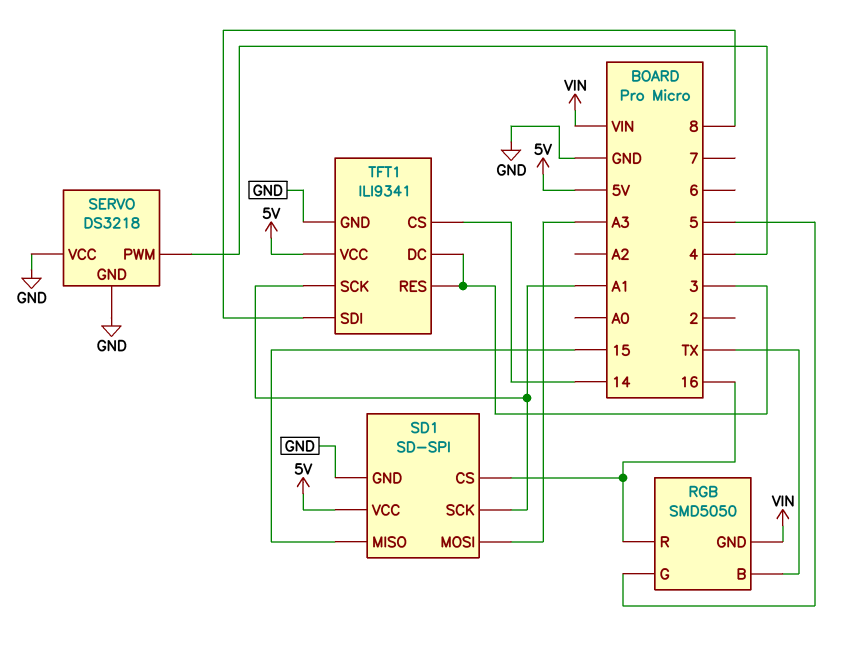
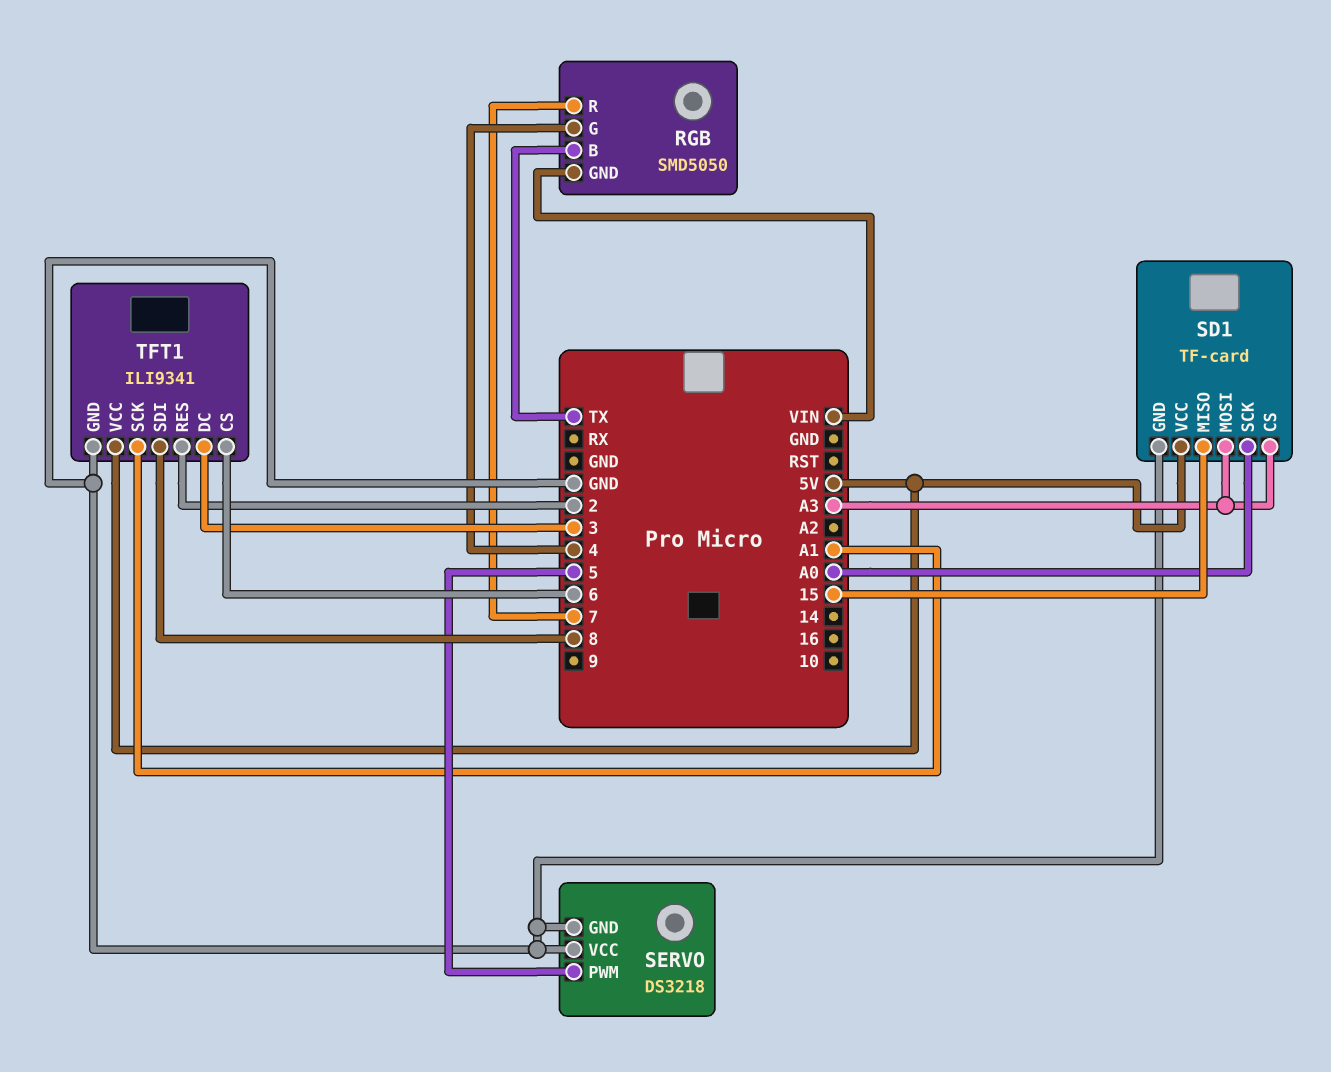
RGB pin G: 5 -> 4
RGB pin R: 16 -> 7
SD1: SD-SPI -> TF-card
SD1 pin CS: 16 -> A3
SD1 pin SCK: A1 -> A0
SERVO pin PWM: 4 -> 5
TFT1 pin CS: 14 -> 6
TFT1 pin RES: 3 -> 2

